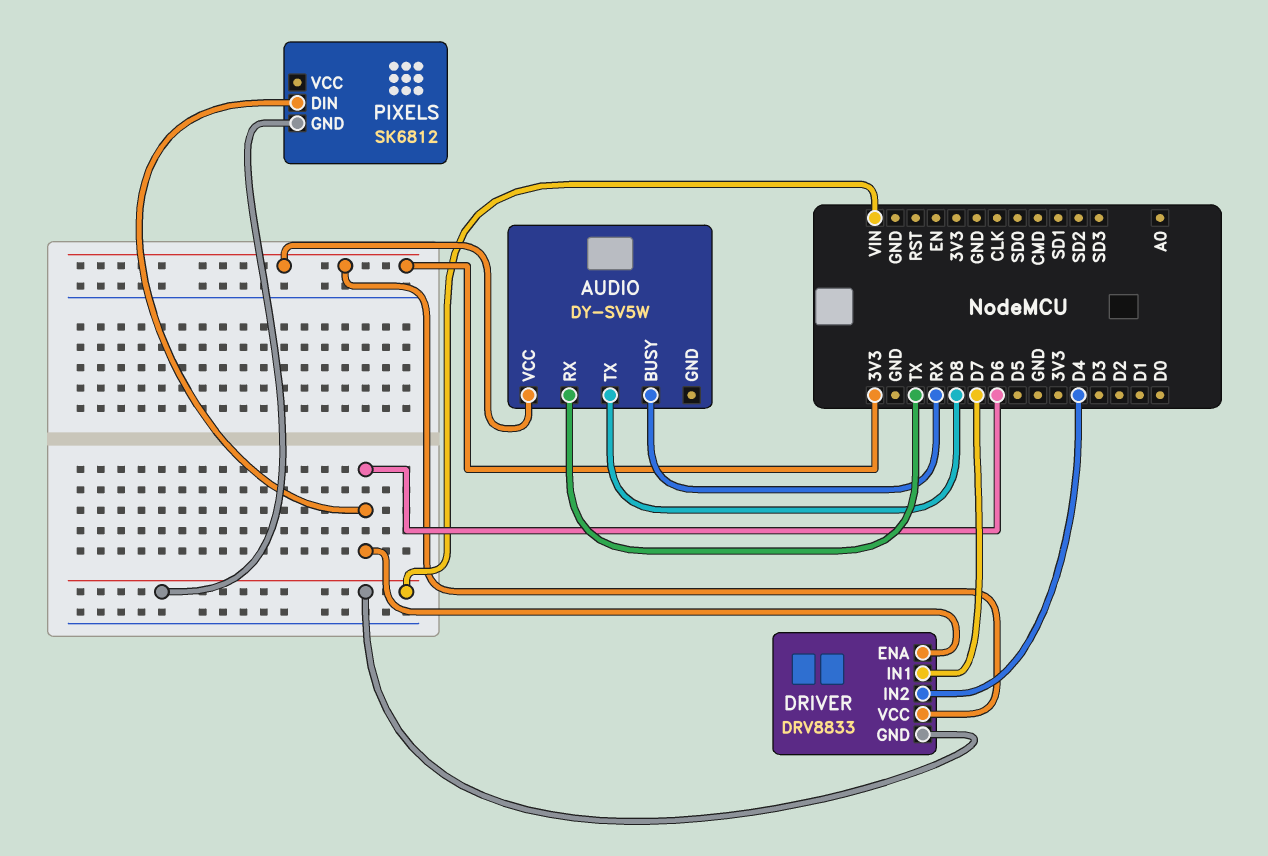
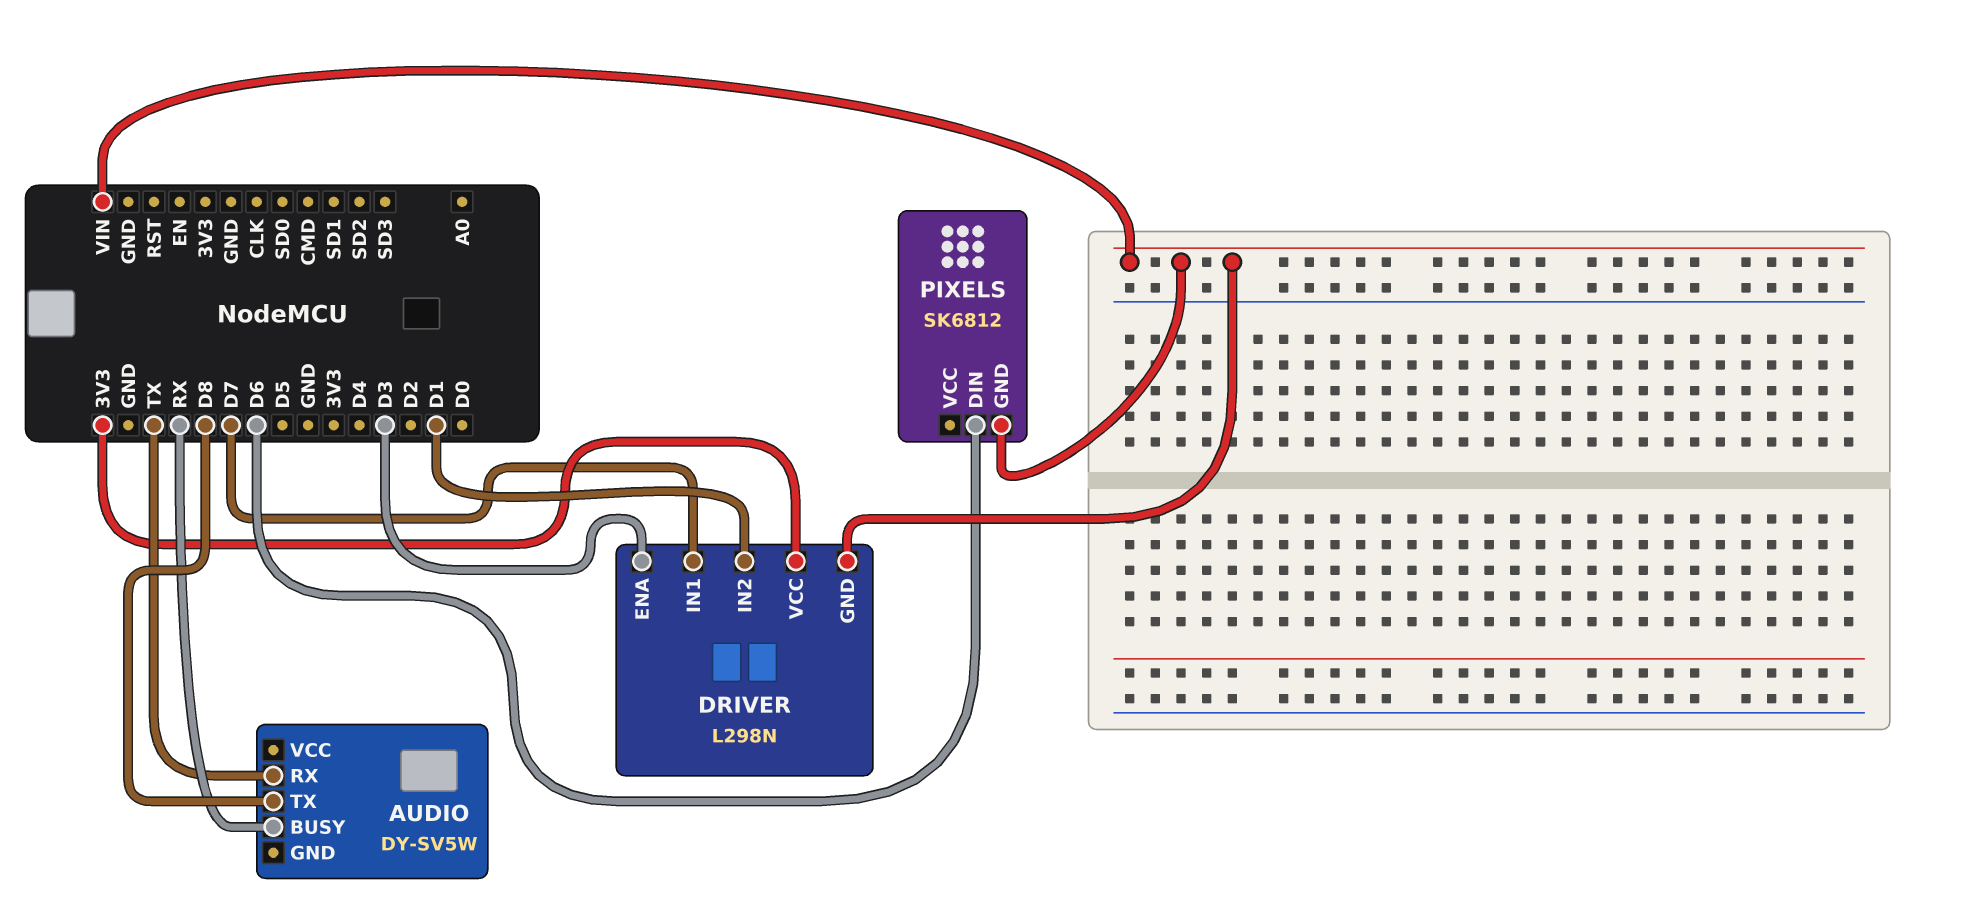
AUDIO pin VCC: 3V3 -> none
DRIVER: DRV8833 -> L298N
DRIVER pin ENA: D6 -> D3
DRIVER pin IN2: D4 -> D1

